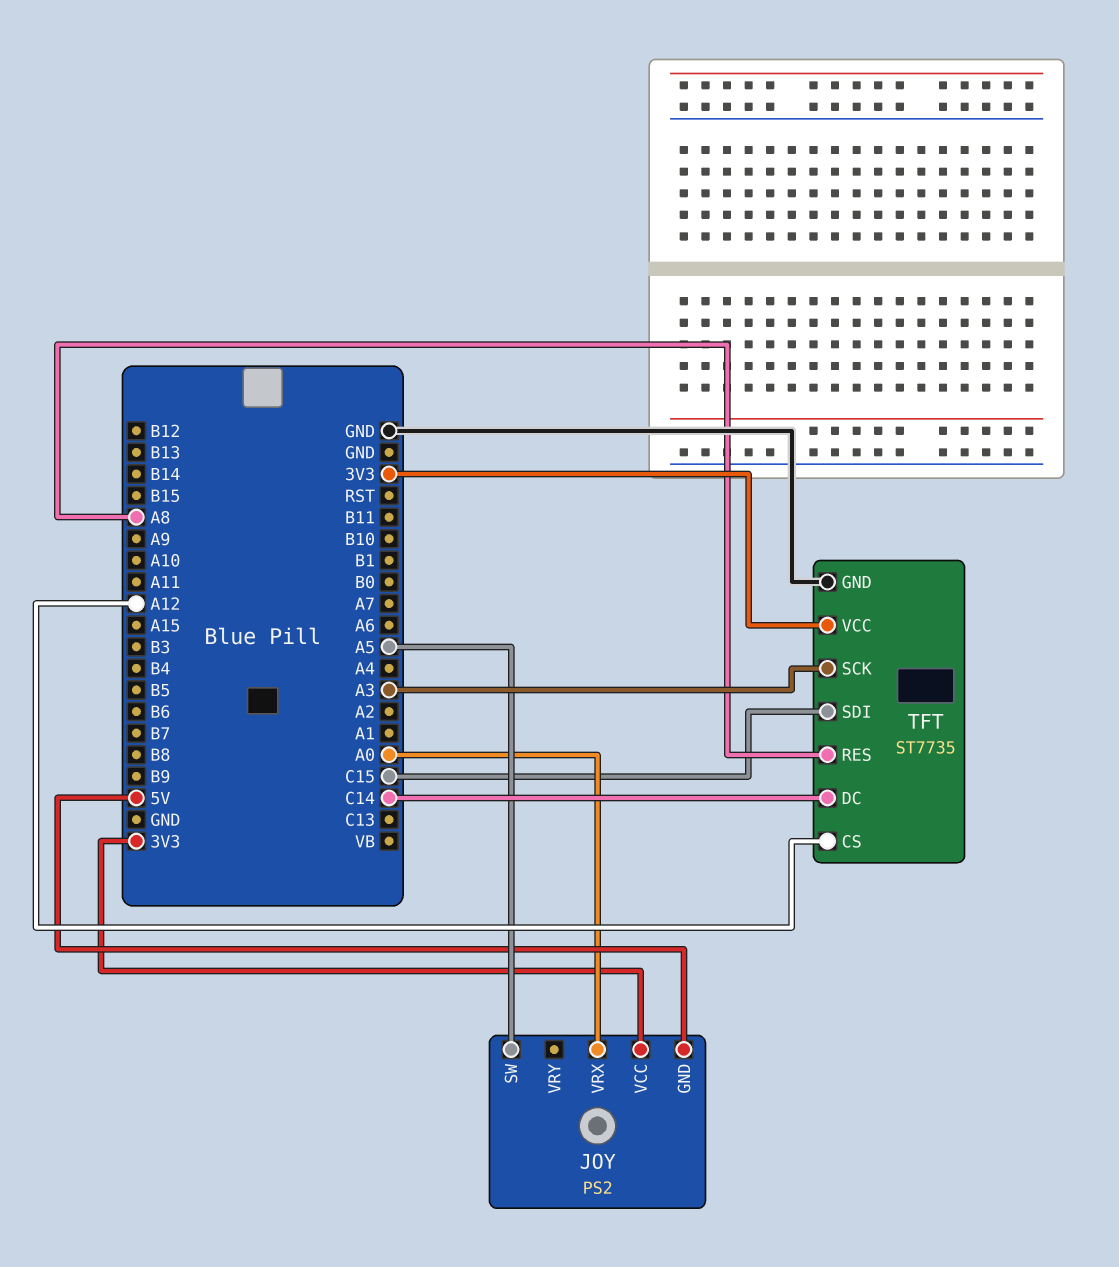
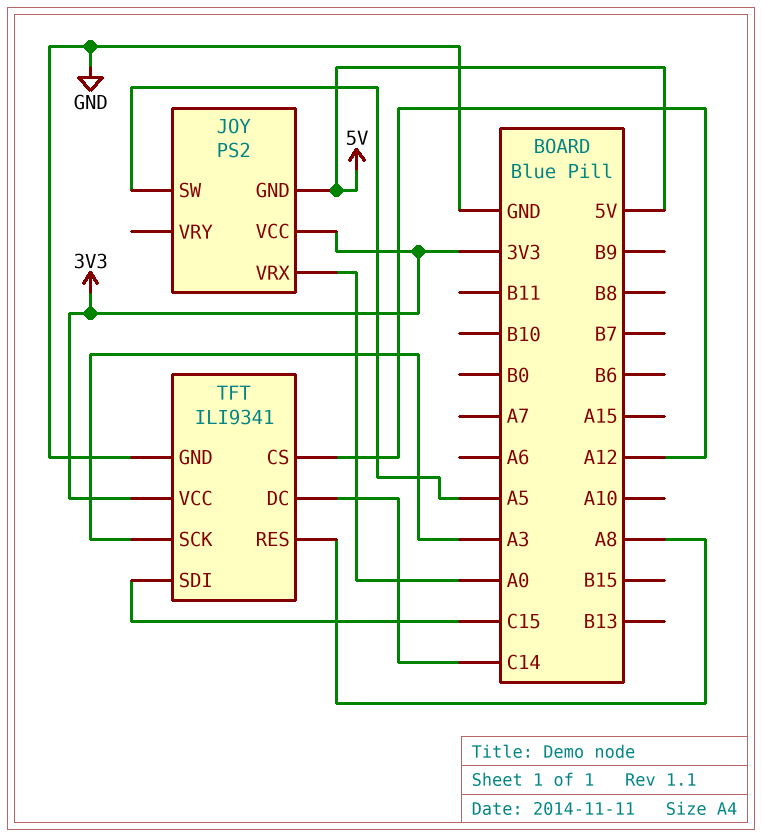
TFT: ST7735 -> ILI9341

